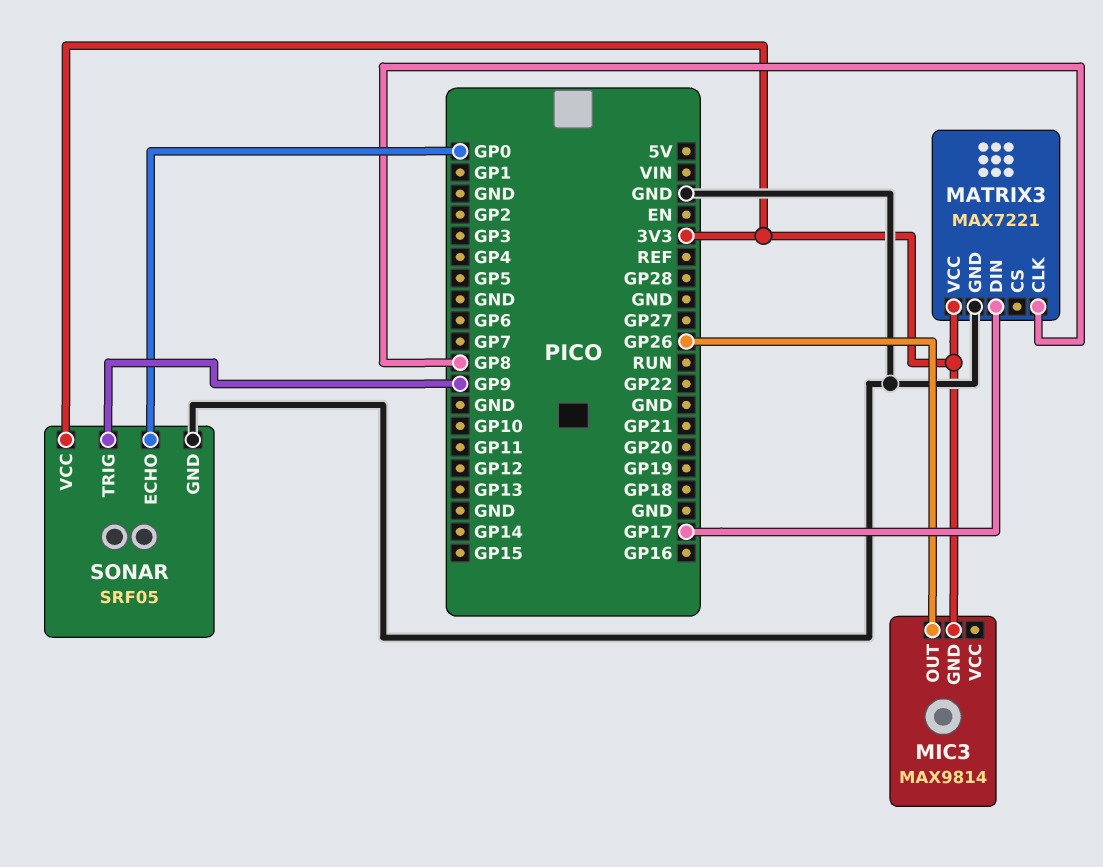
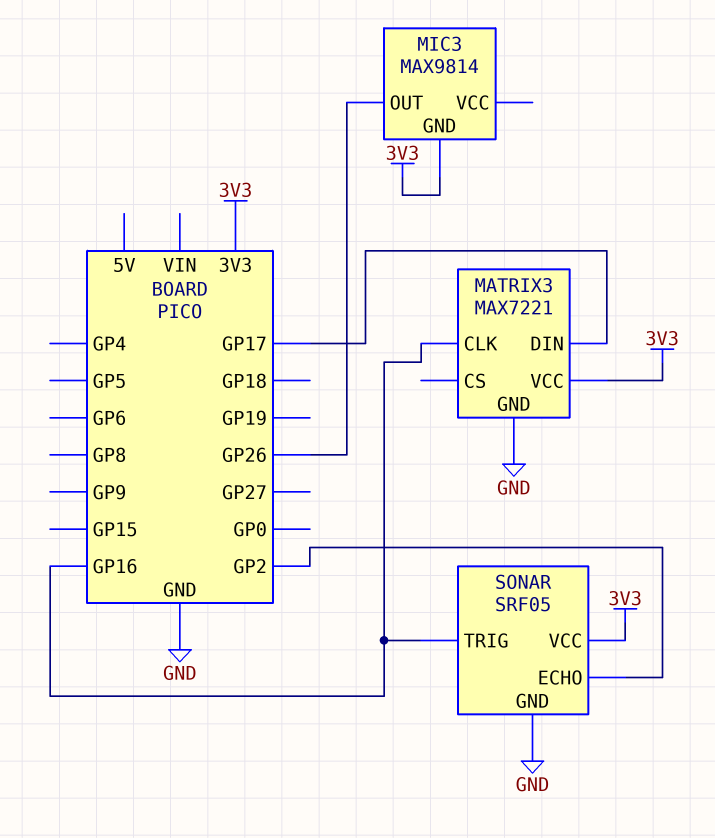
MATRIX3 pin CLK: GP8 -> GP16
SONAR pin ECHO: GP0 -> GP2
SONAR pin TRIG: GP9 -> GP16

